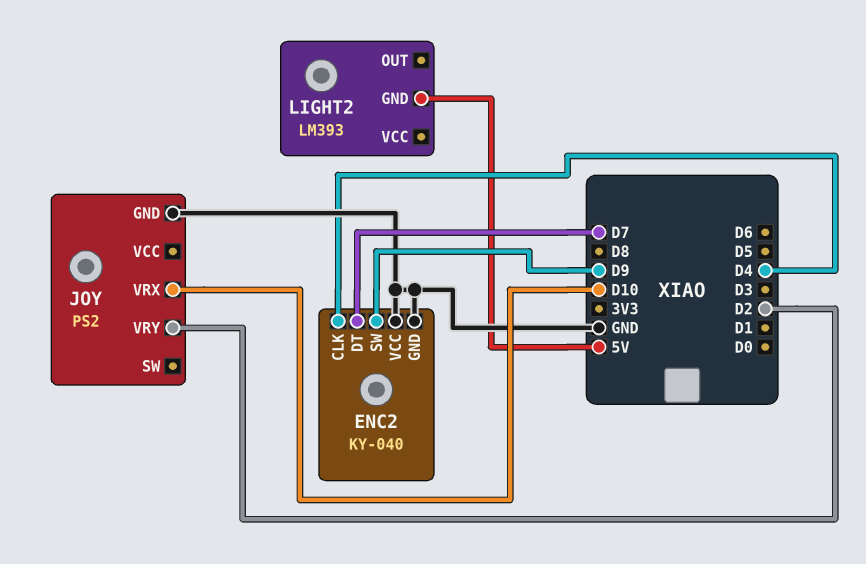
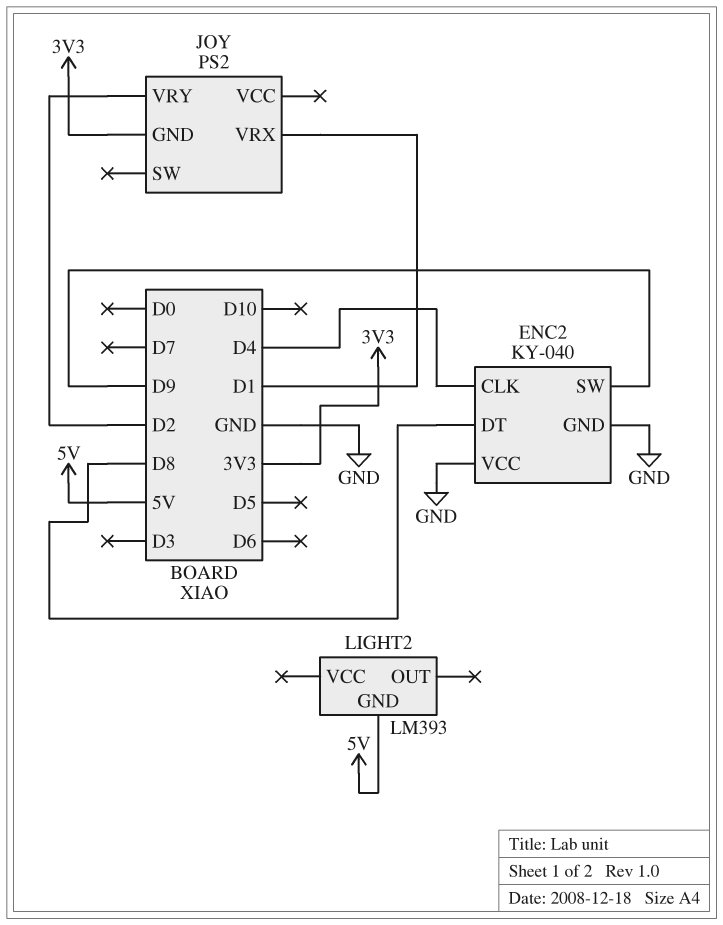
ENC2 pin DT: D7 -> D8
JOY pin GND: GND -> 3V3
JOY pin VRX: D10 -> D1

